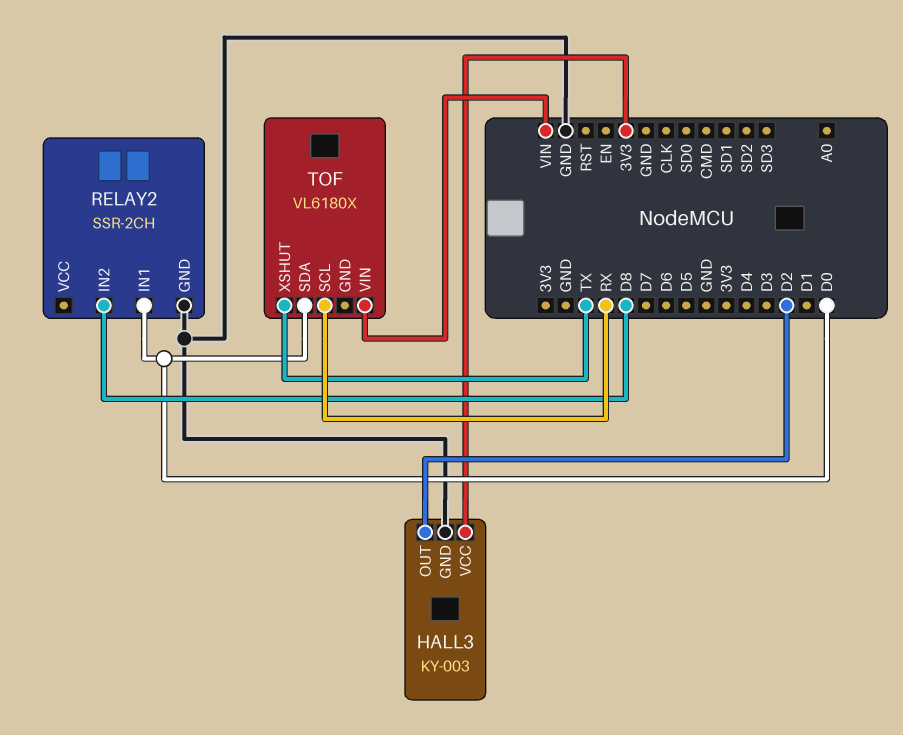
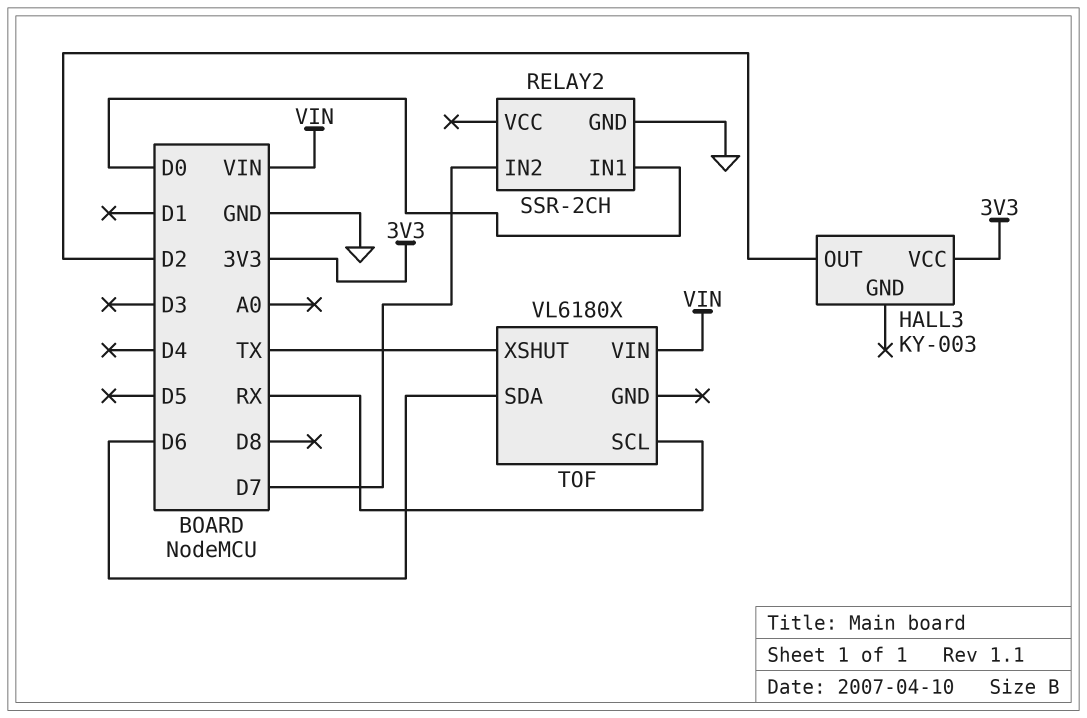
HALL3 pin GND: GND -> none
RELAY2 pin IN2: D8 -> D7
TOF pin SDA: D0 -> D6

